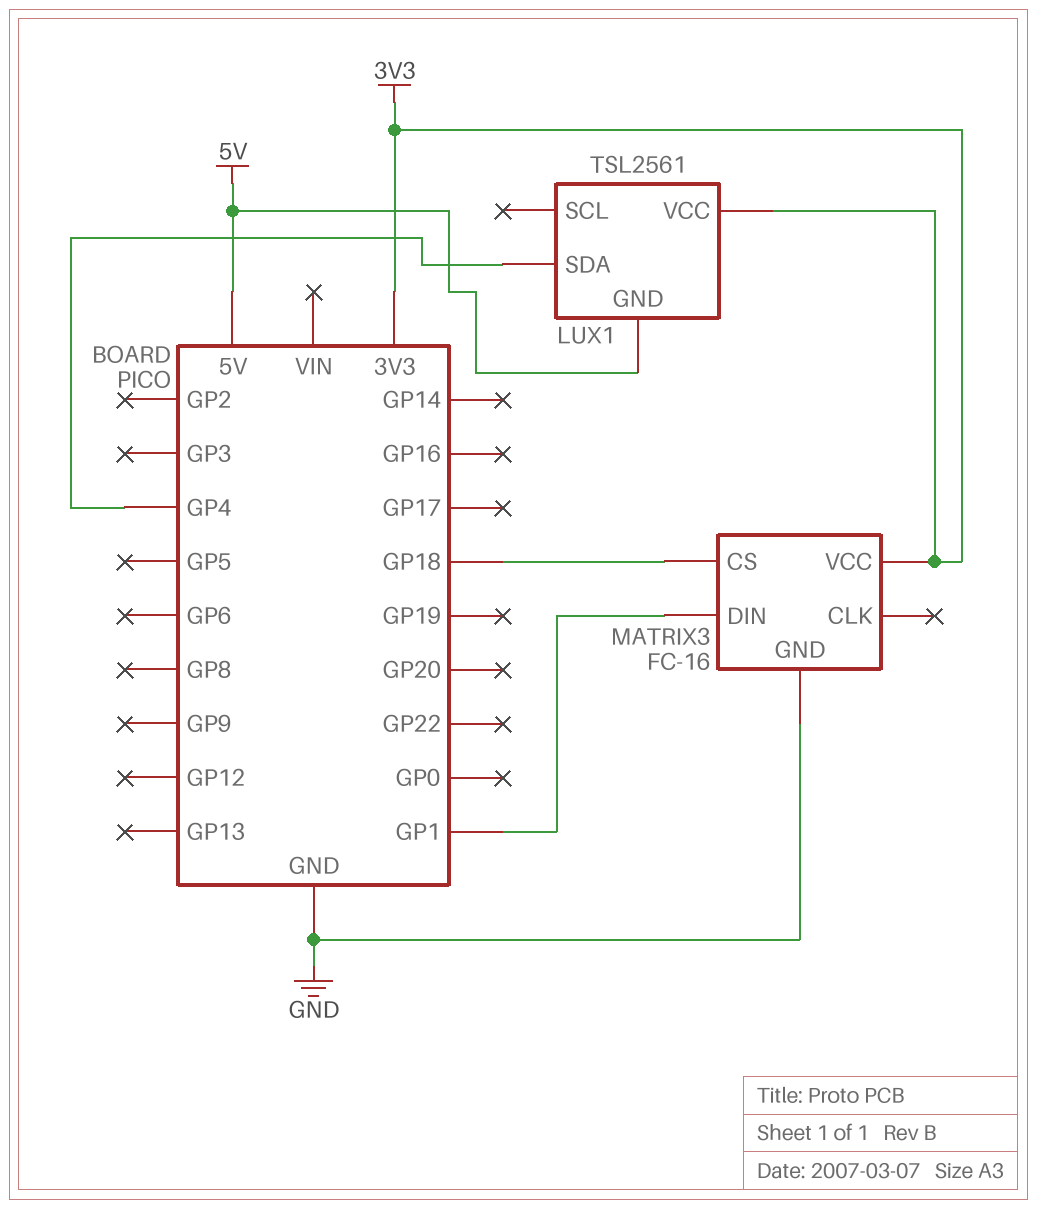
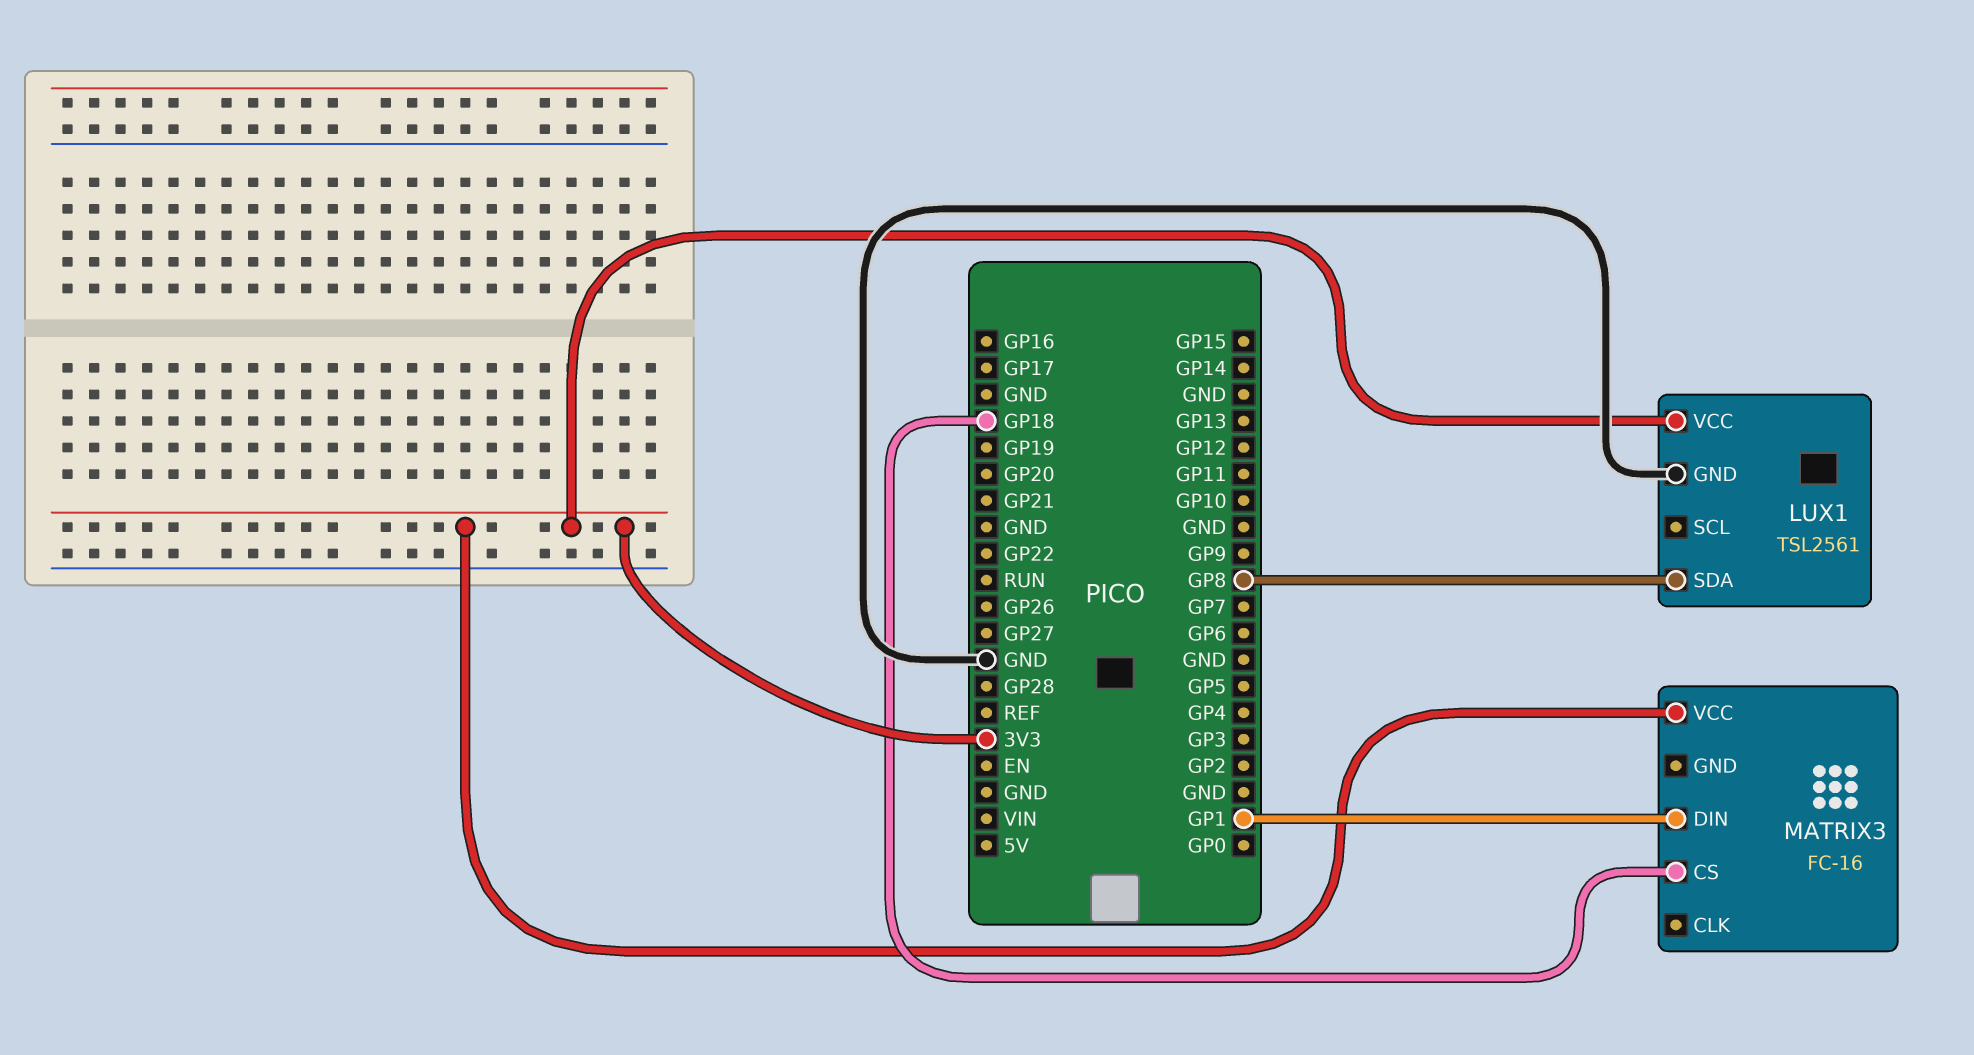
LUX1 pin GND: 5V -> GND
LUX1 pin SDA: GP4 -> GP8
MATRIX3 pin GND: GND -> none

